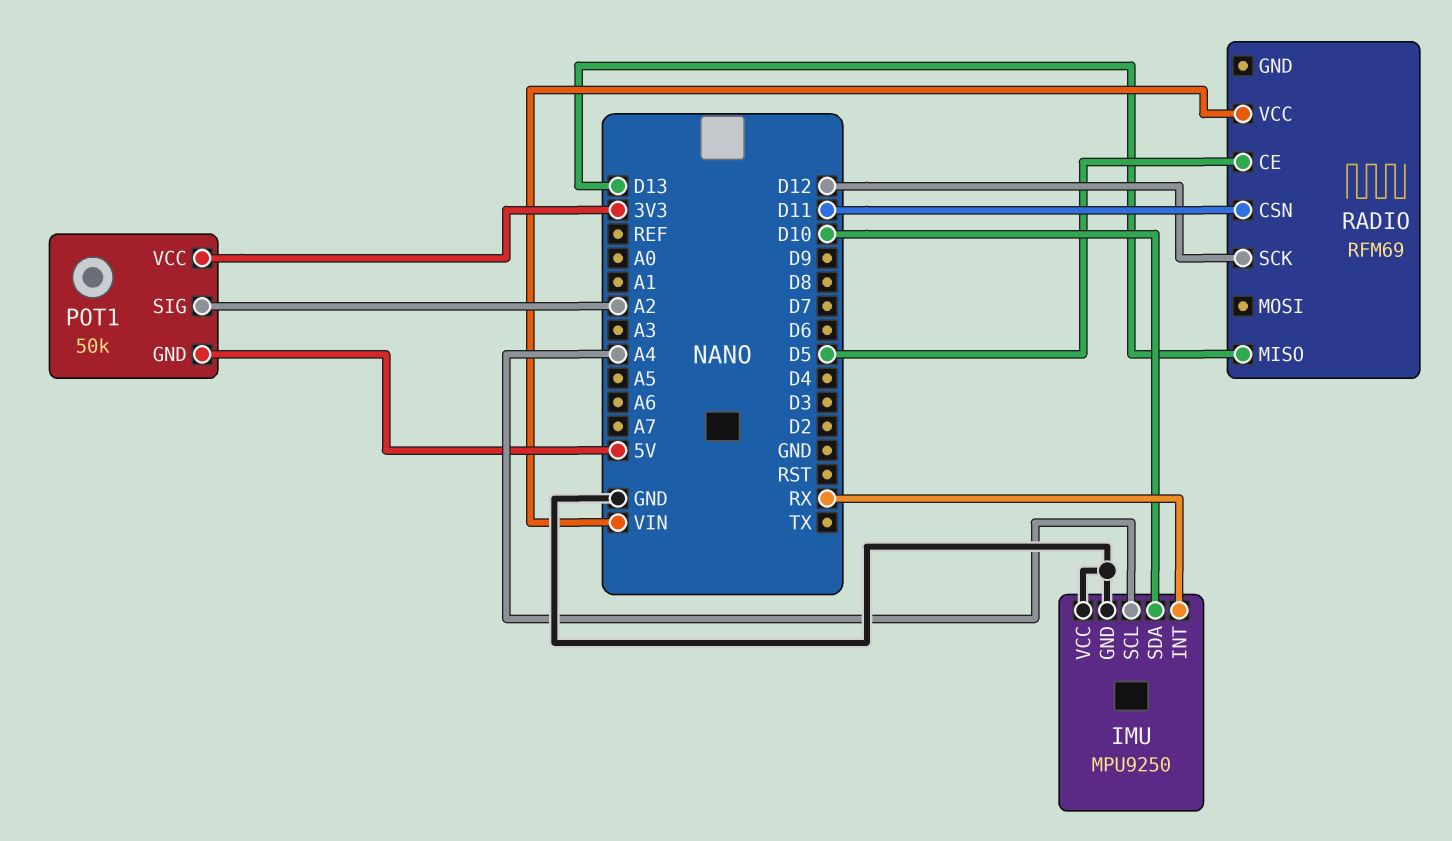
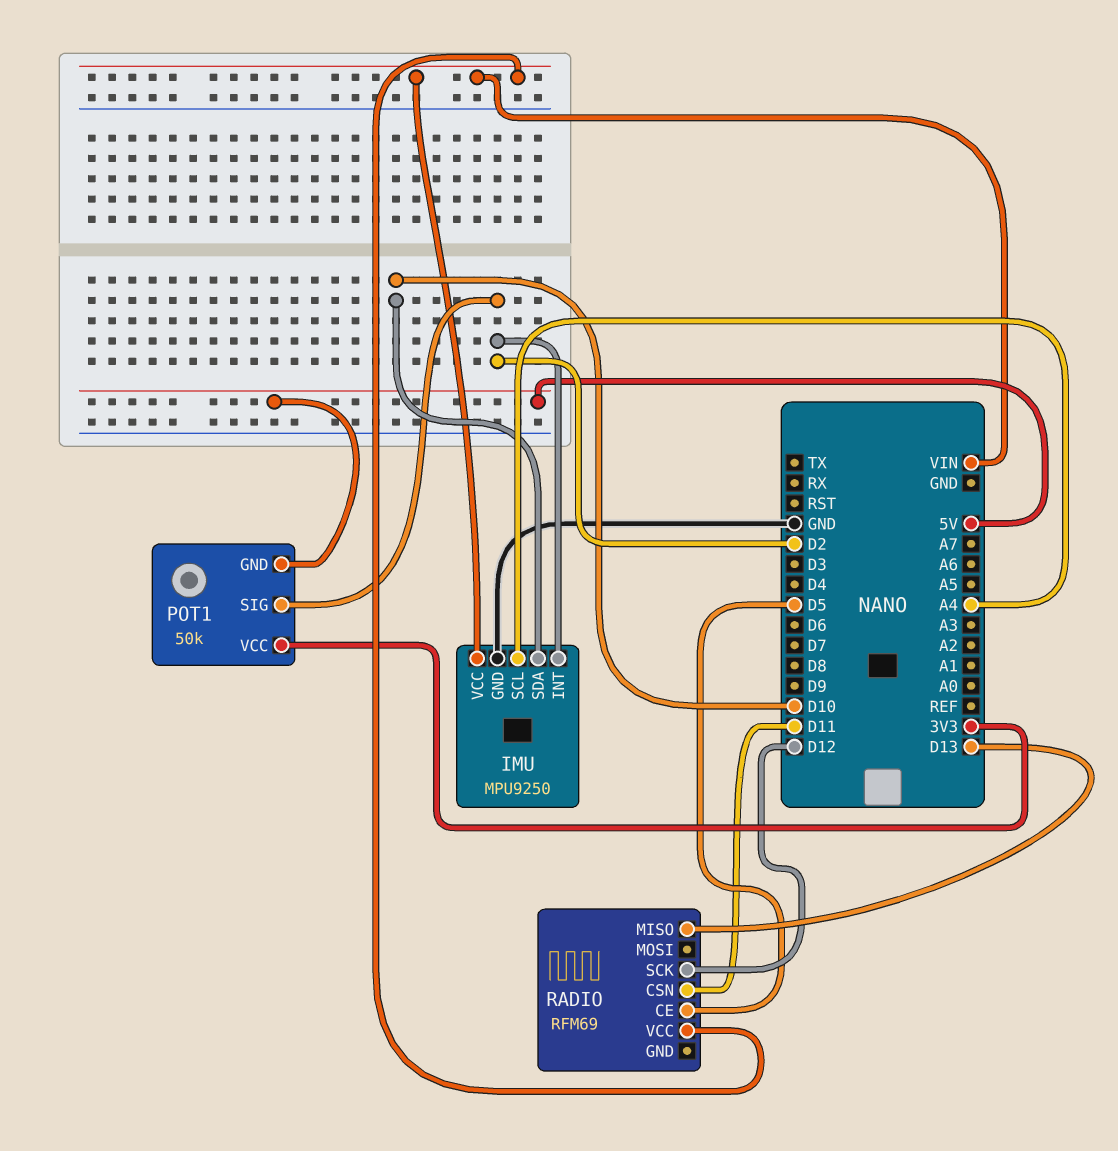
IMU pin INT: RX -> D2
IMU pin VCC: GND -> VIN
POT1 pin SIG: A2 -> D2

